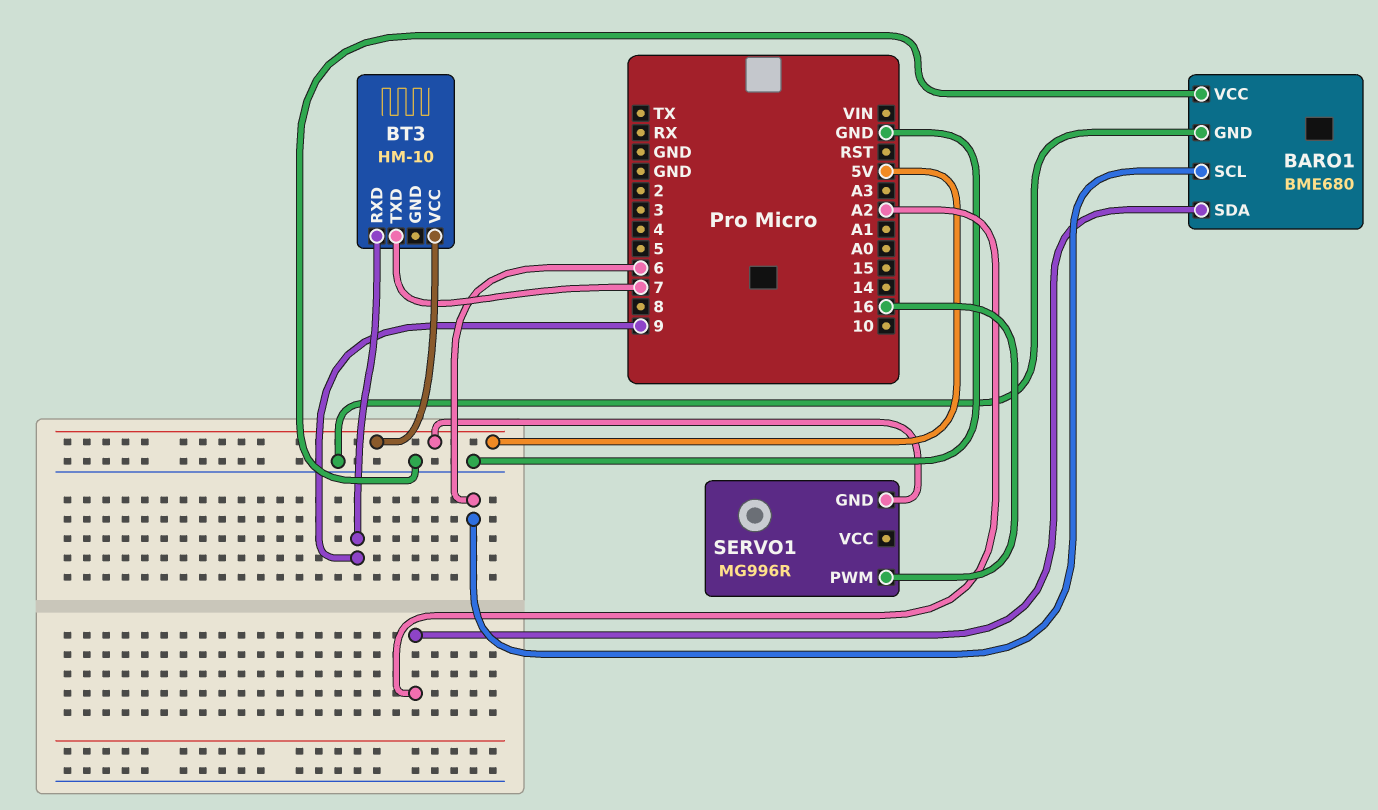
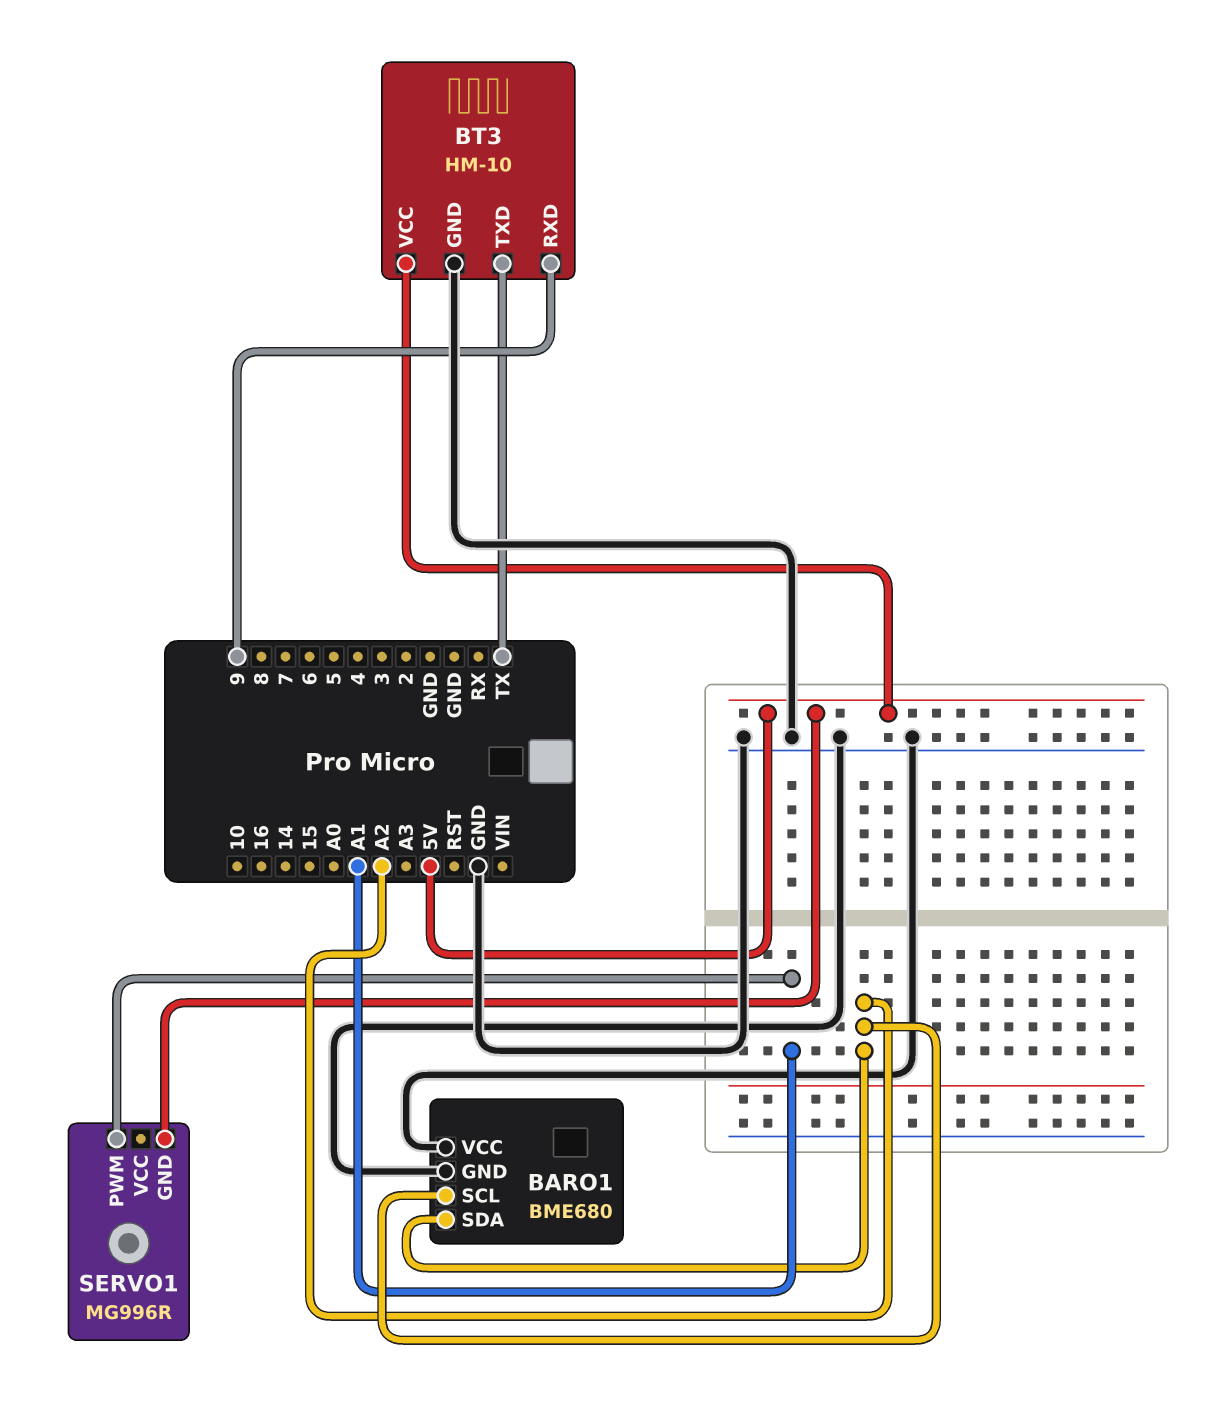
BARO1 pin SCL: 6 -> A2
BT3 pin GND: none -> GND
BT3 pin TXD: 7 -> TX
SERVO1 pin PWM: 16 -> A1

